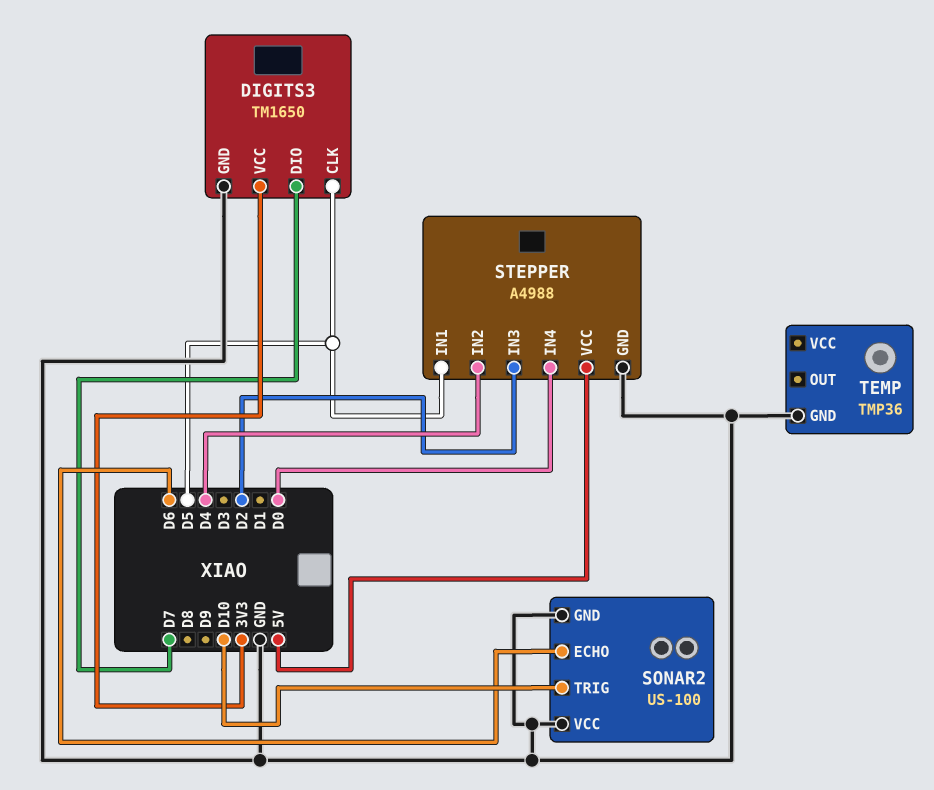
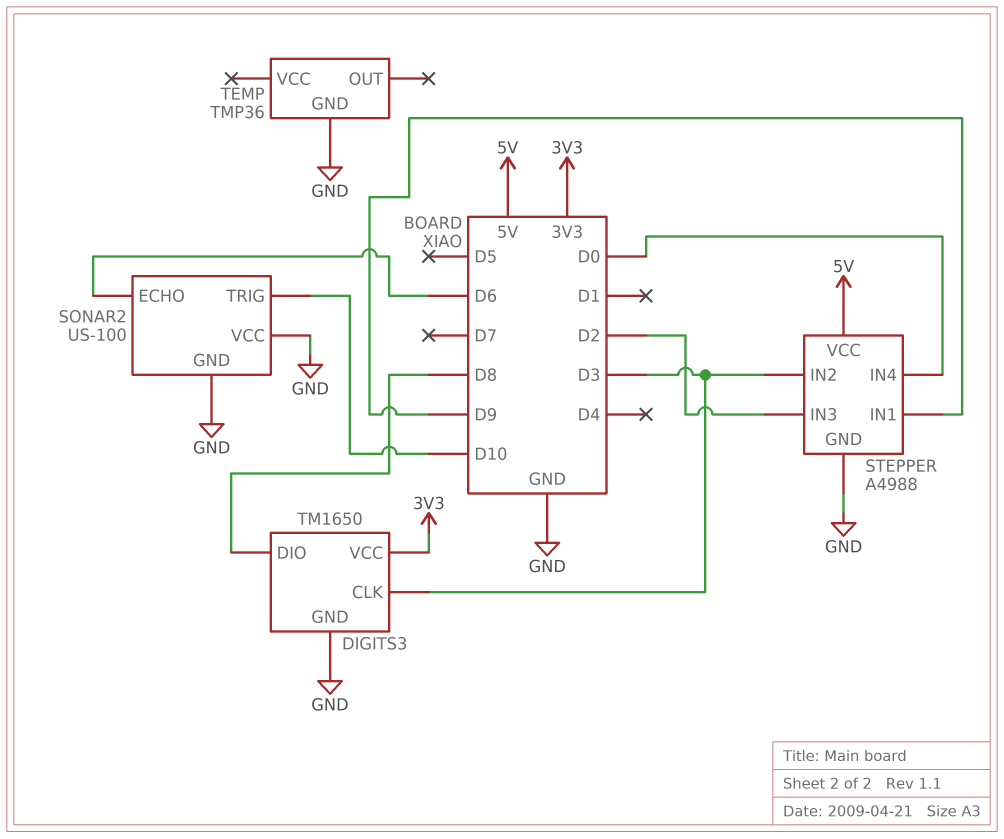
DIGITS3 pin CLK: D5 -> D3
DIGITS3 pin DIO: D7 -> D8
STEPPER pin IN1: D5 -> D9
STEPPER pin IN2: D4 -> D3

